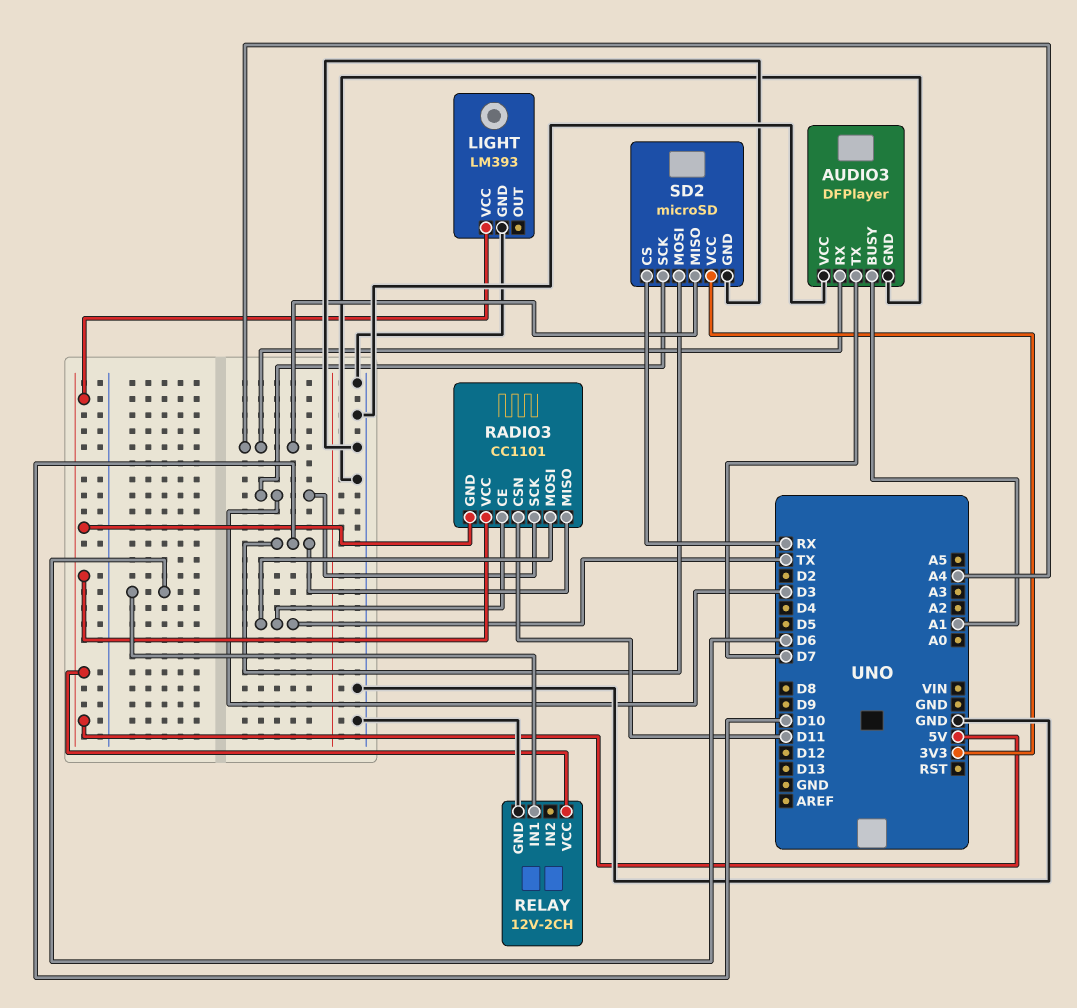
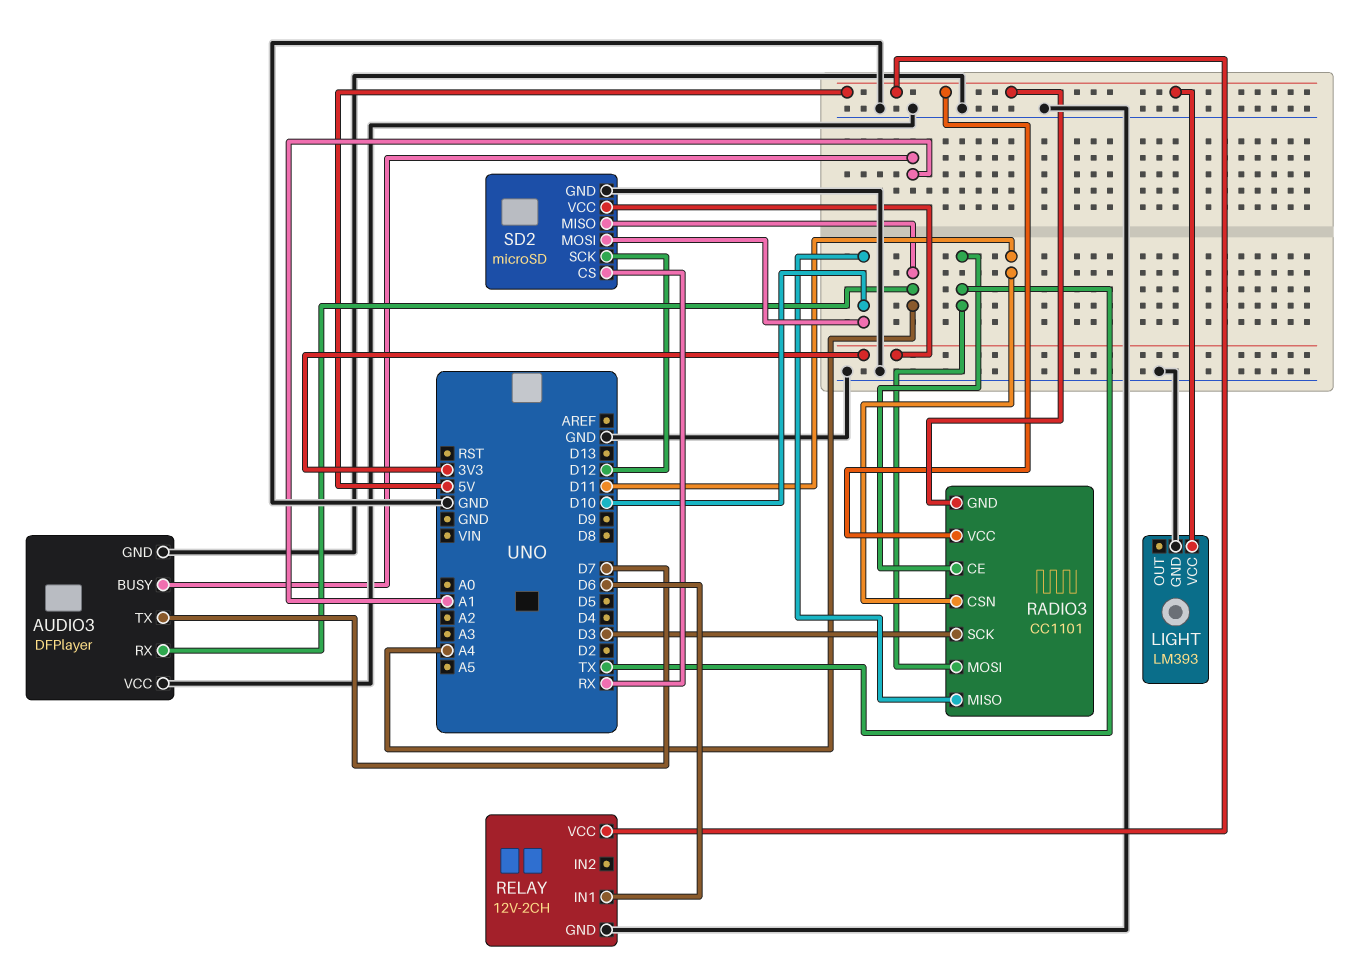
SD2 pin SCK: D3 -> D12

